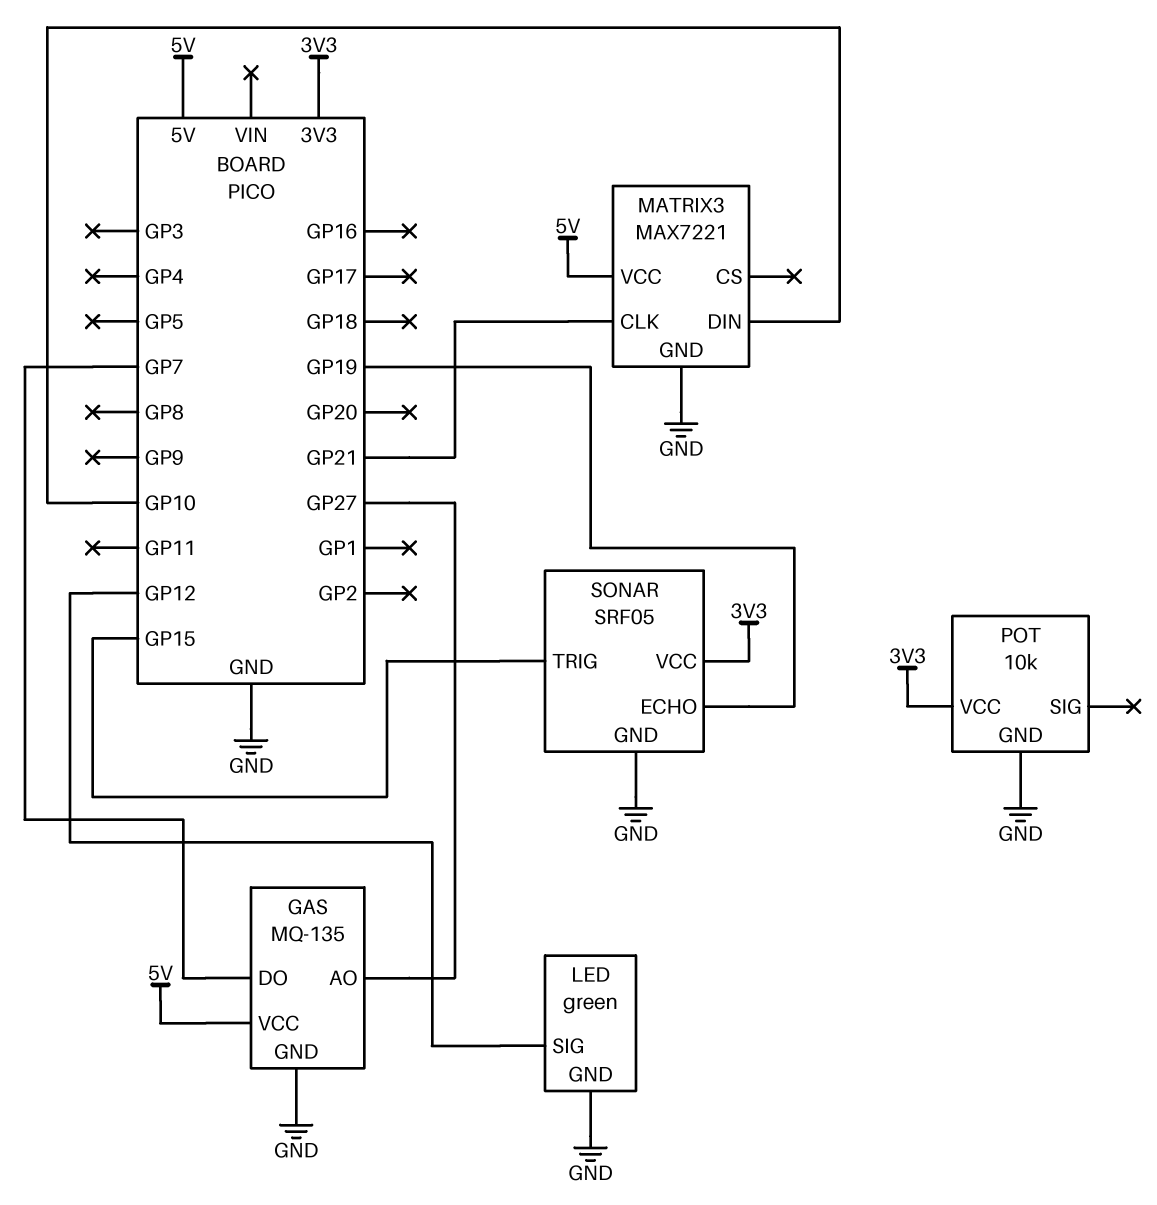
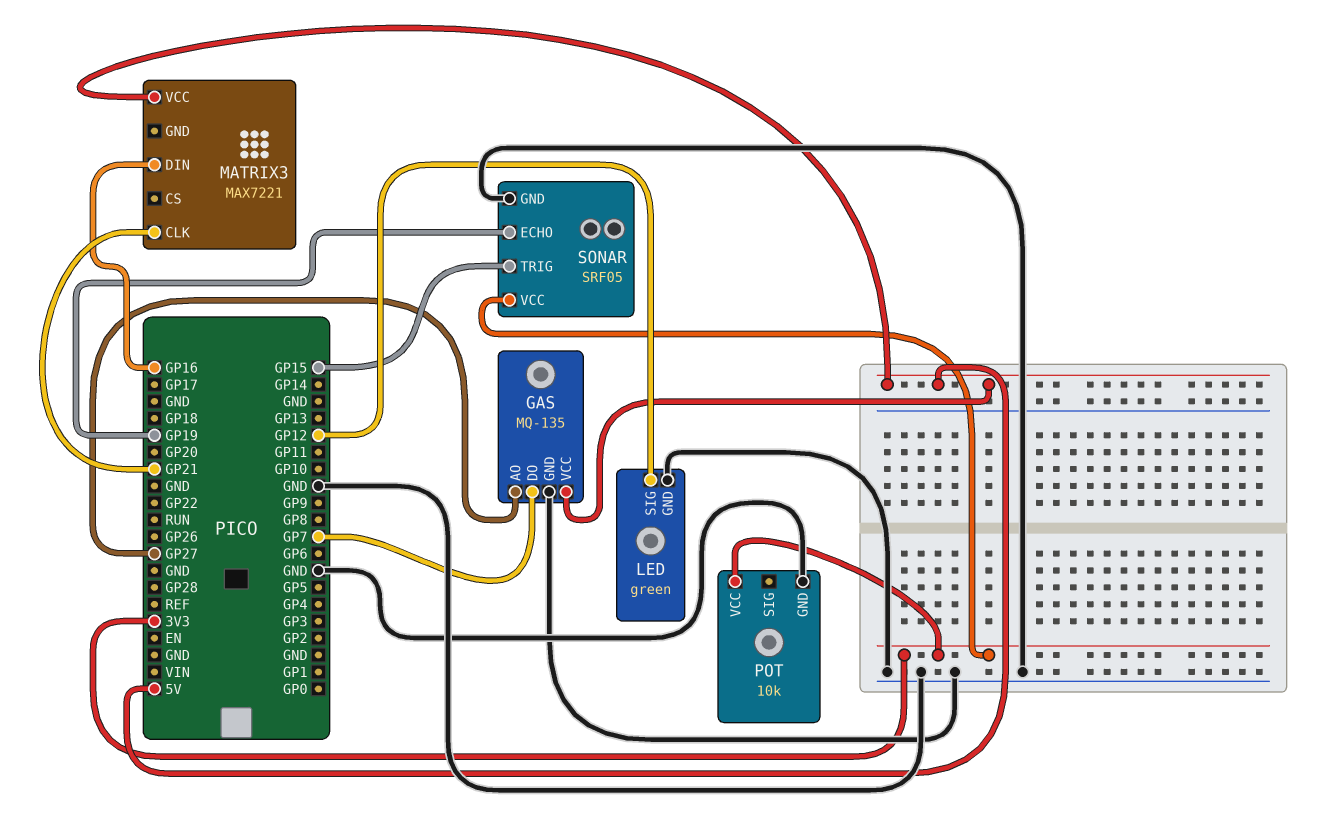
MATRIX3 pin DIN: GP10 -> GP16
MATRIX3 pin GND: GND -> none

